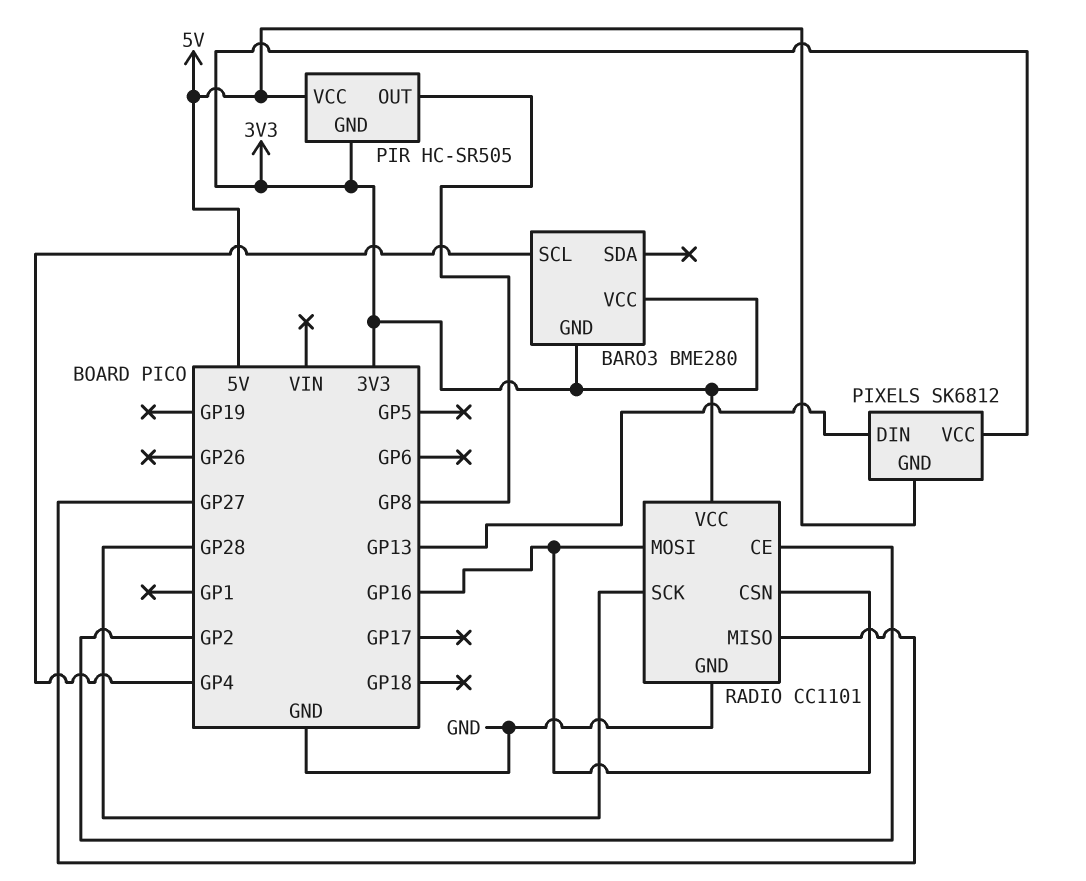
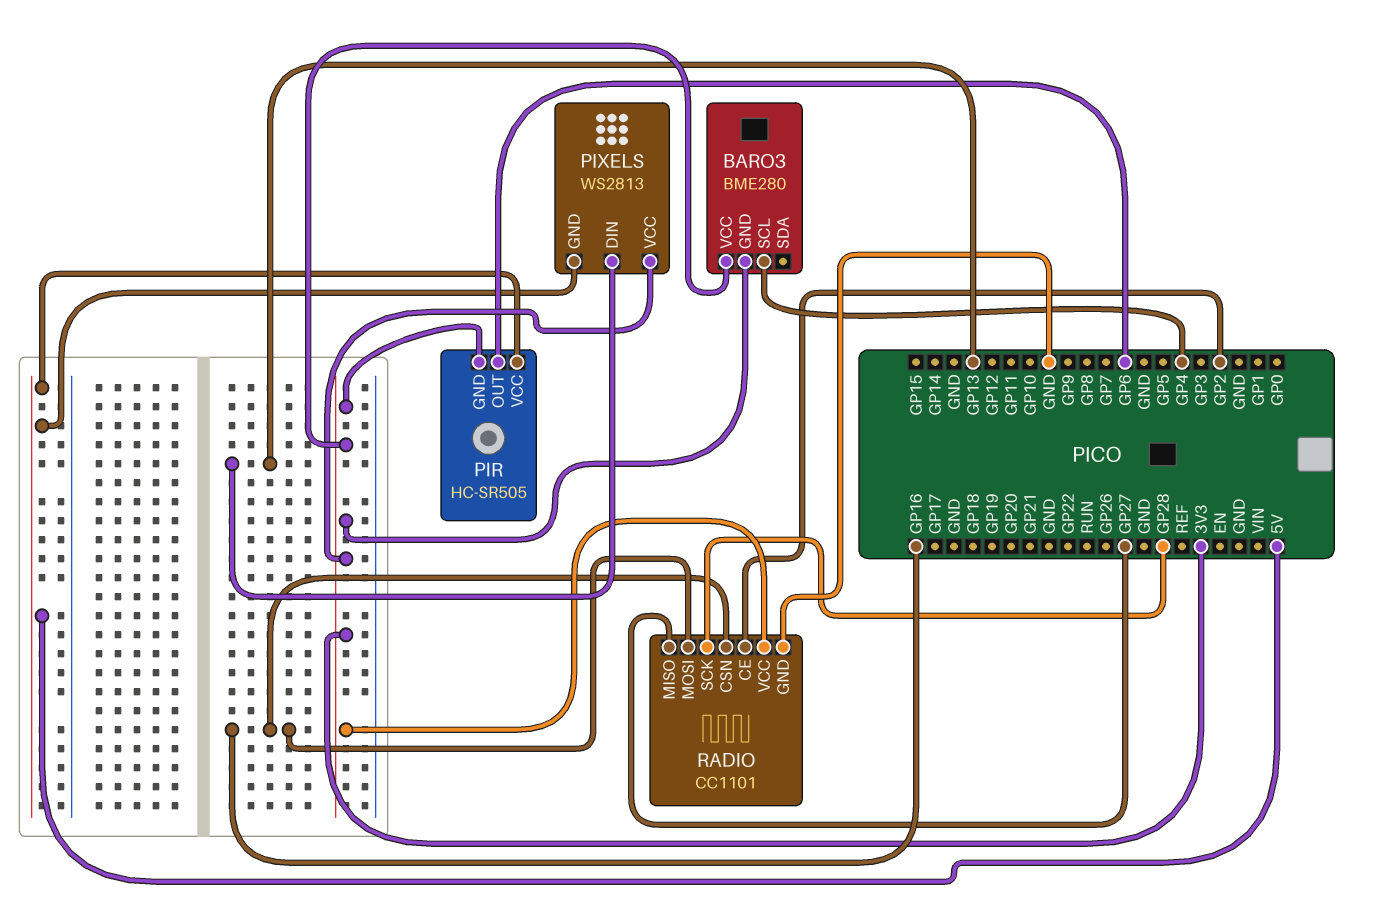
PIR pin OUT: GP8 -> GP6
PIXELS: SK6812 -> WS2813

